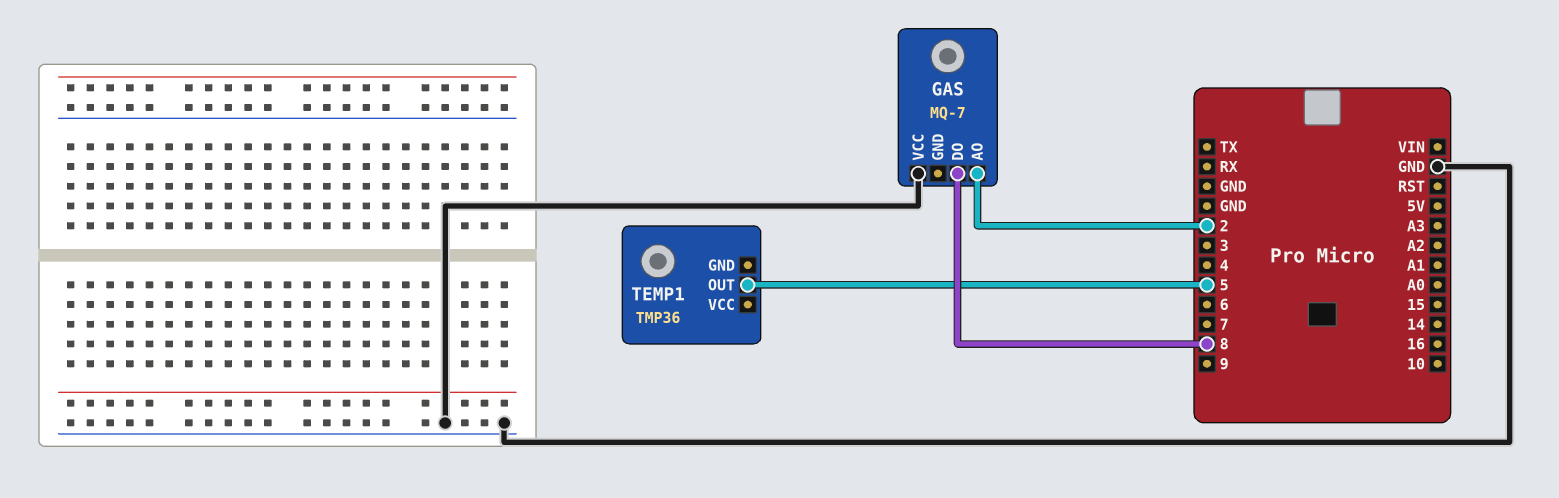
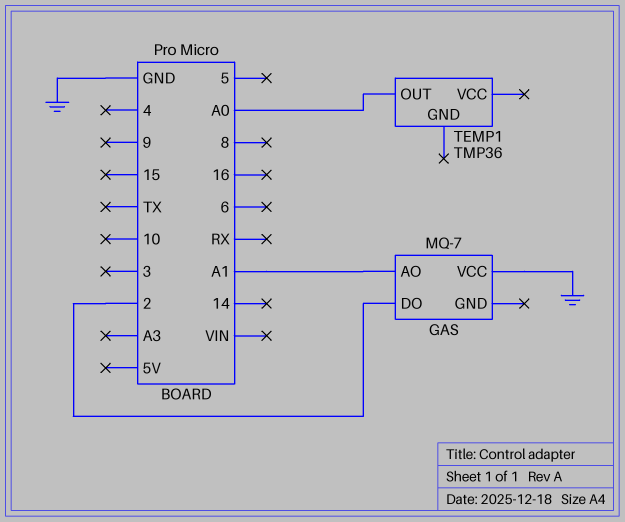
GAS pin AO: 2 -> A1
GAS pin DO: 8 -> 2
TEMP1 pin OUT: 5 -> A0

